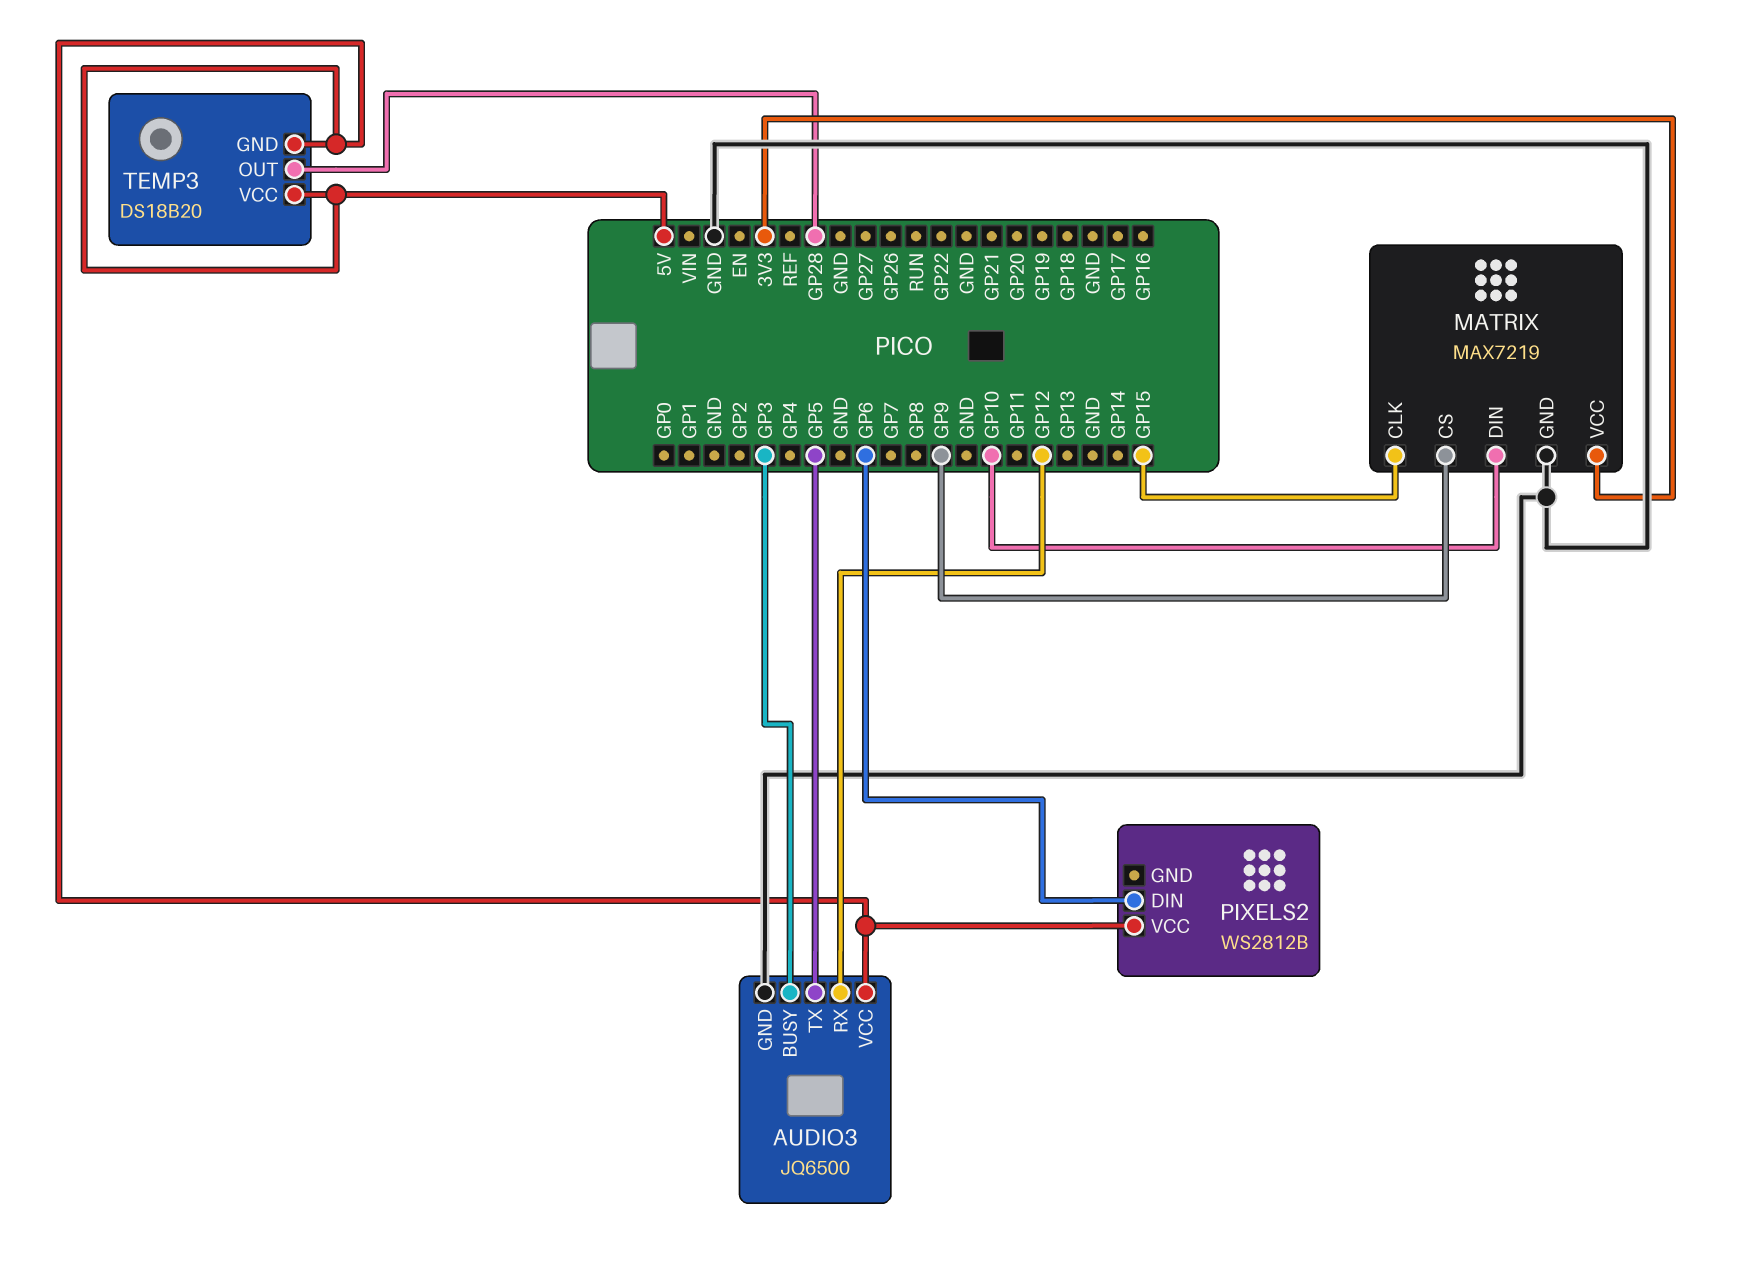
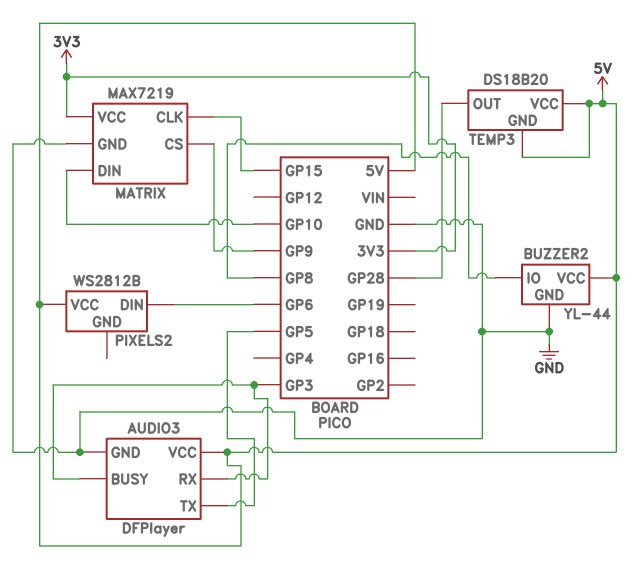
AUDIO3: JQ6500 -> DFPlayer
AUDIO3 pin RX: GP12 -> GP3
BUZZER2: none -> YL-44
BUZZER2 pin GND: none -> GND
BUZZER2 pin IO: none -> GP8
BUZZER2 pin VCC: none -> 5V

